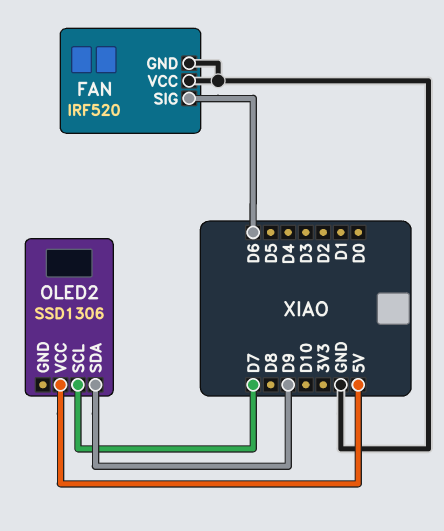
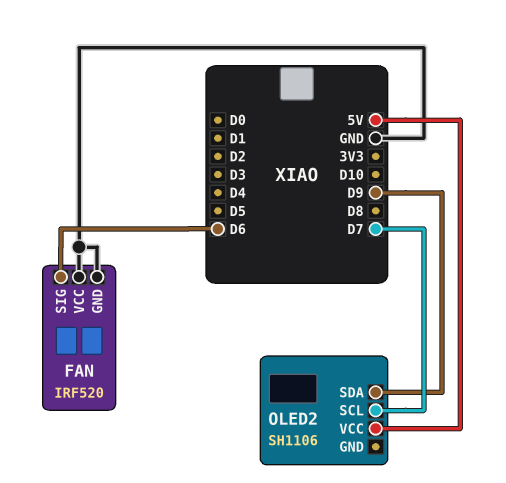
OLED2: SSD1306 -> SH1106

